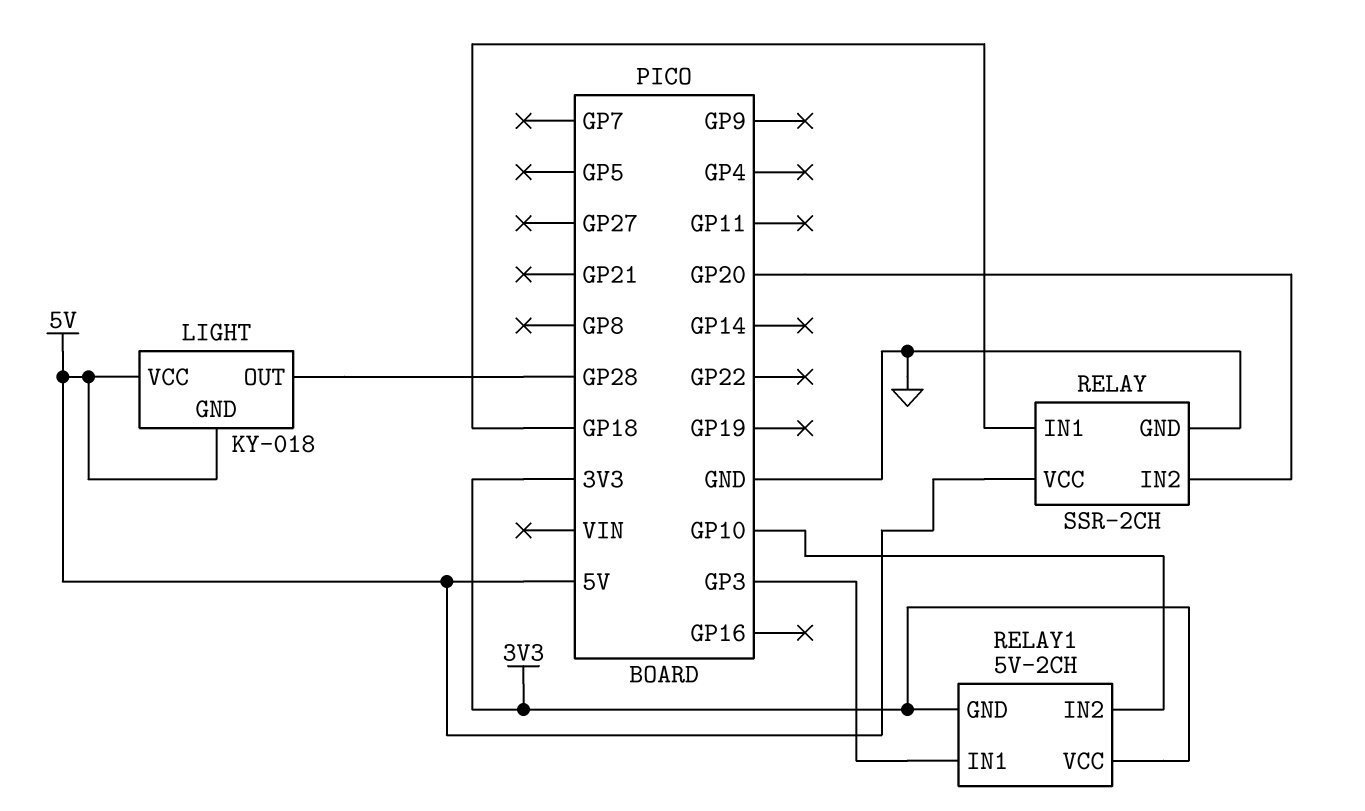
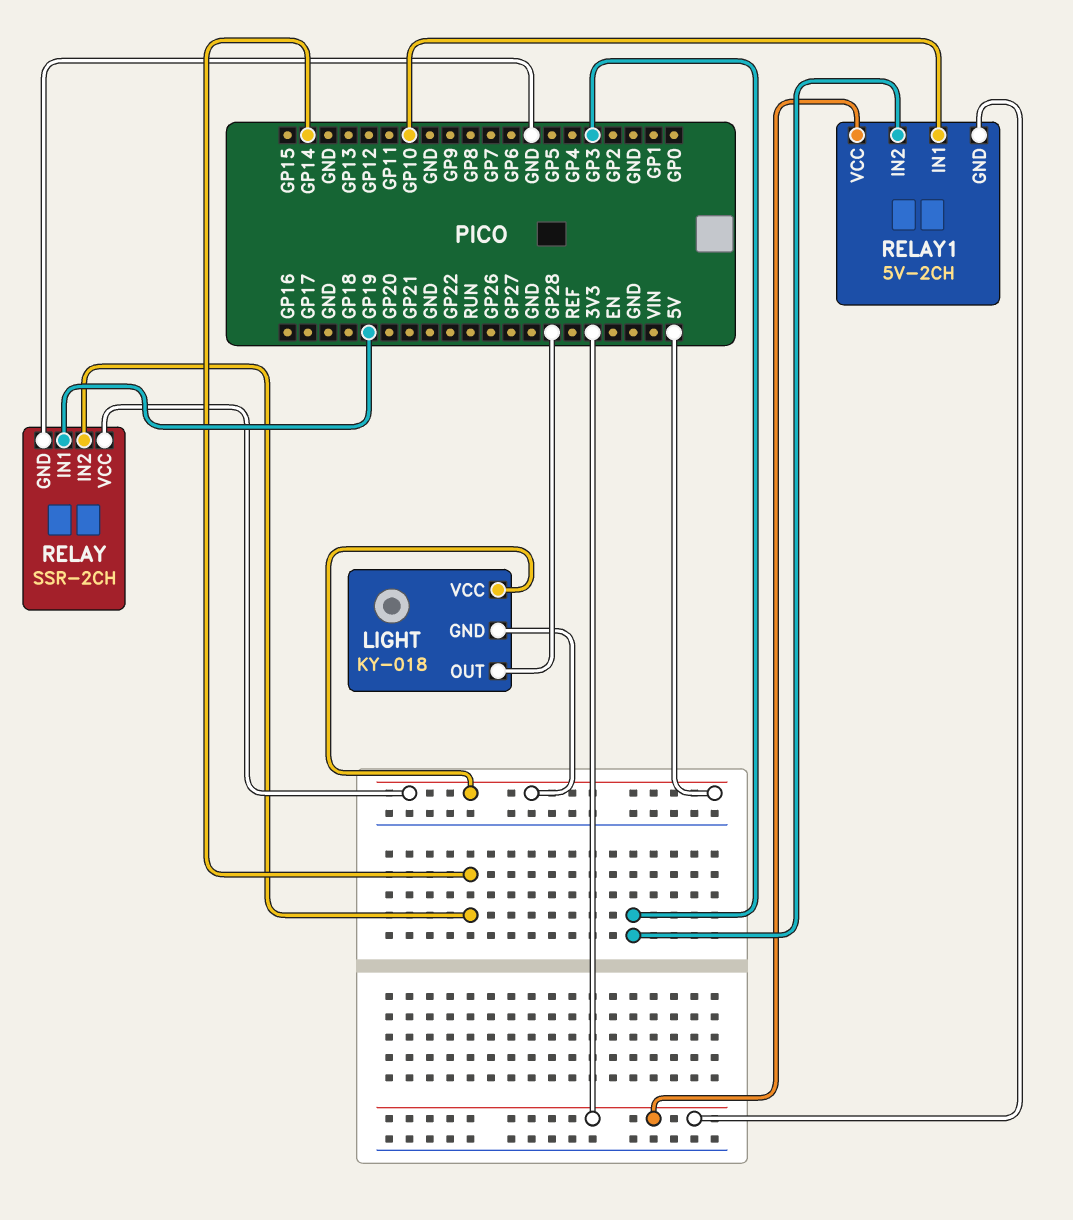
RELAY pin IN1: GP18 -> GP19
RELAY pin IN2: GP20 -> GP14
RELAY1 pin IN1: GP3 -> GP10
RELAY1 pin IN2: GP10 -> GP3

